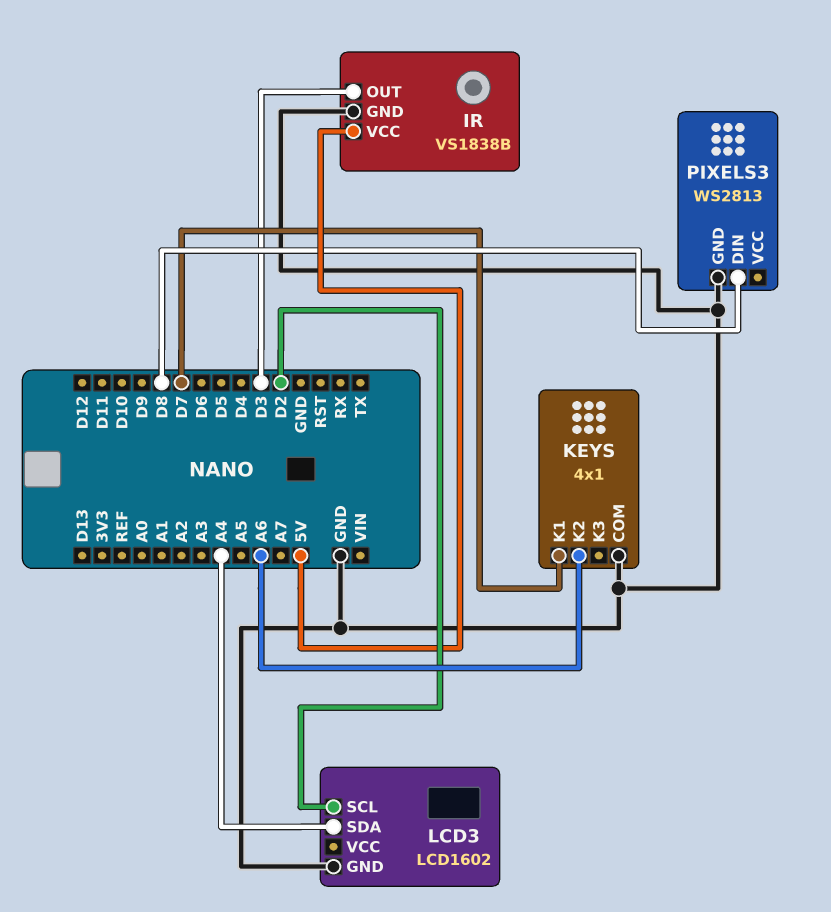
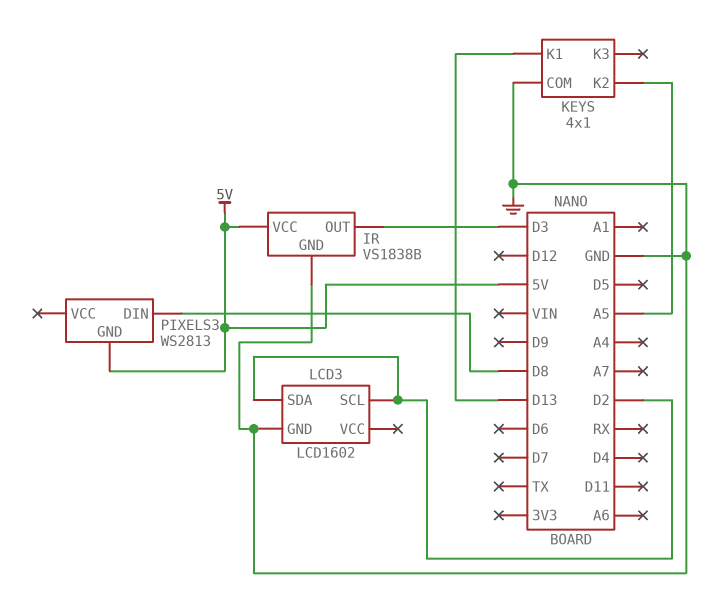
KEYS pin K1: D7 -> D13
KEYS pin K2: A6 -> A5
LCD3 pin SDA: A4 -> D2
PIXELS3 pin GND: GND -> 5V

